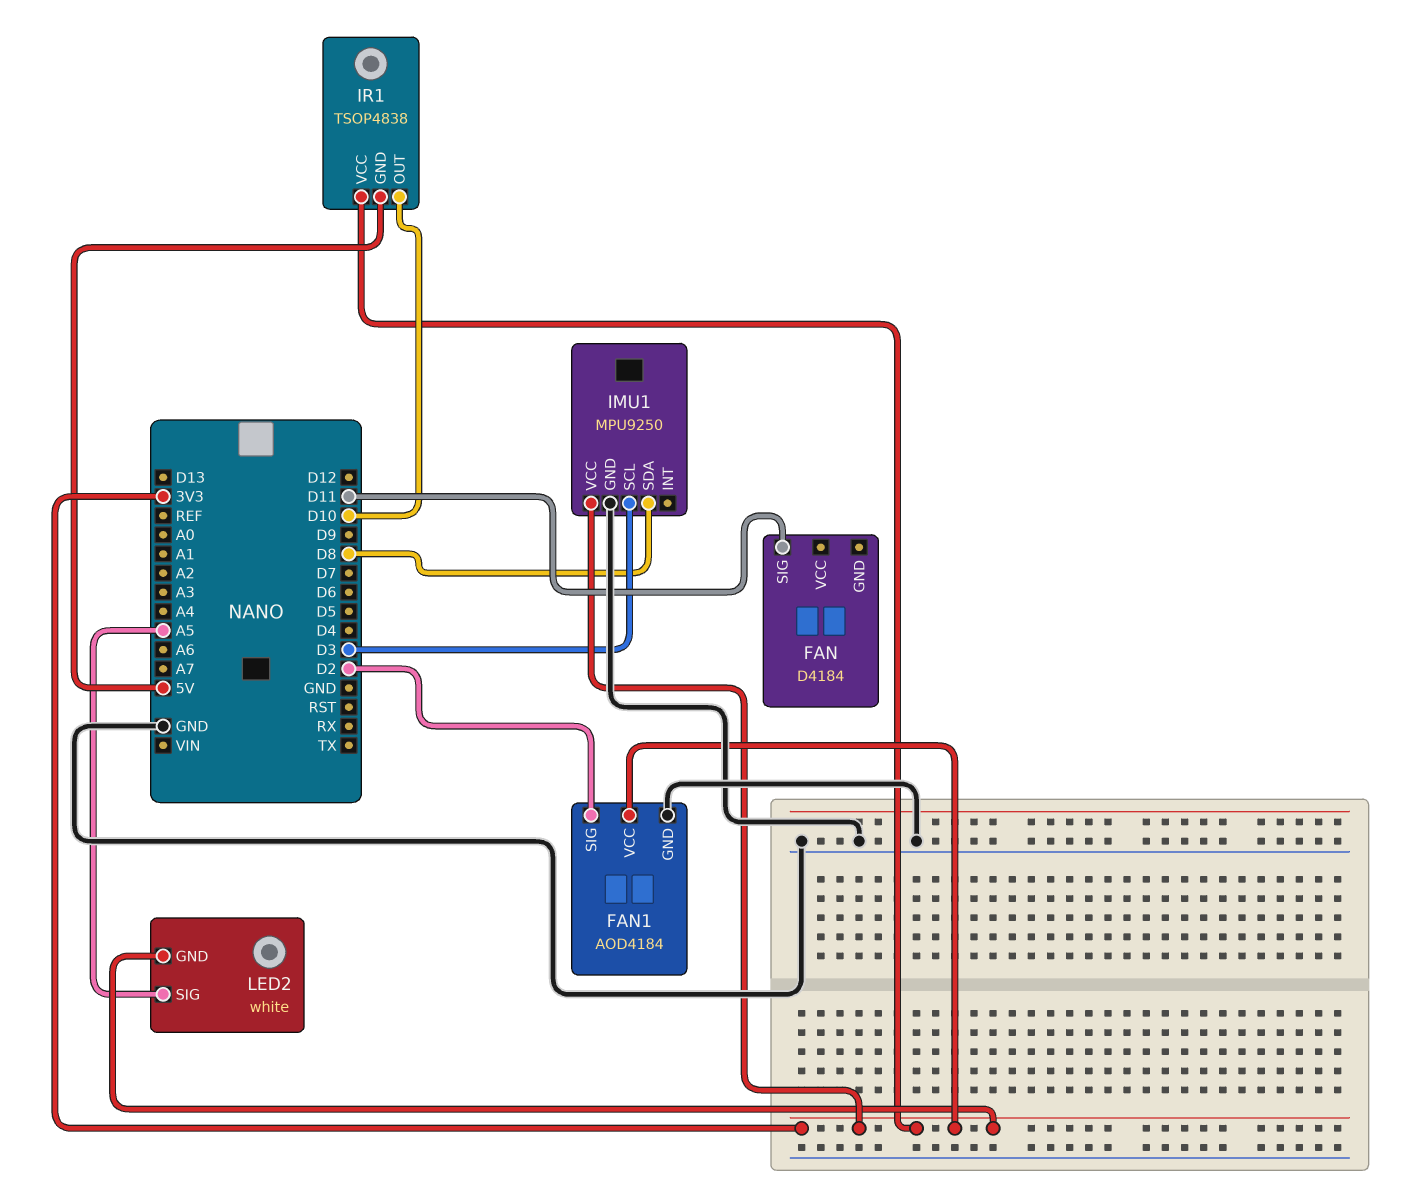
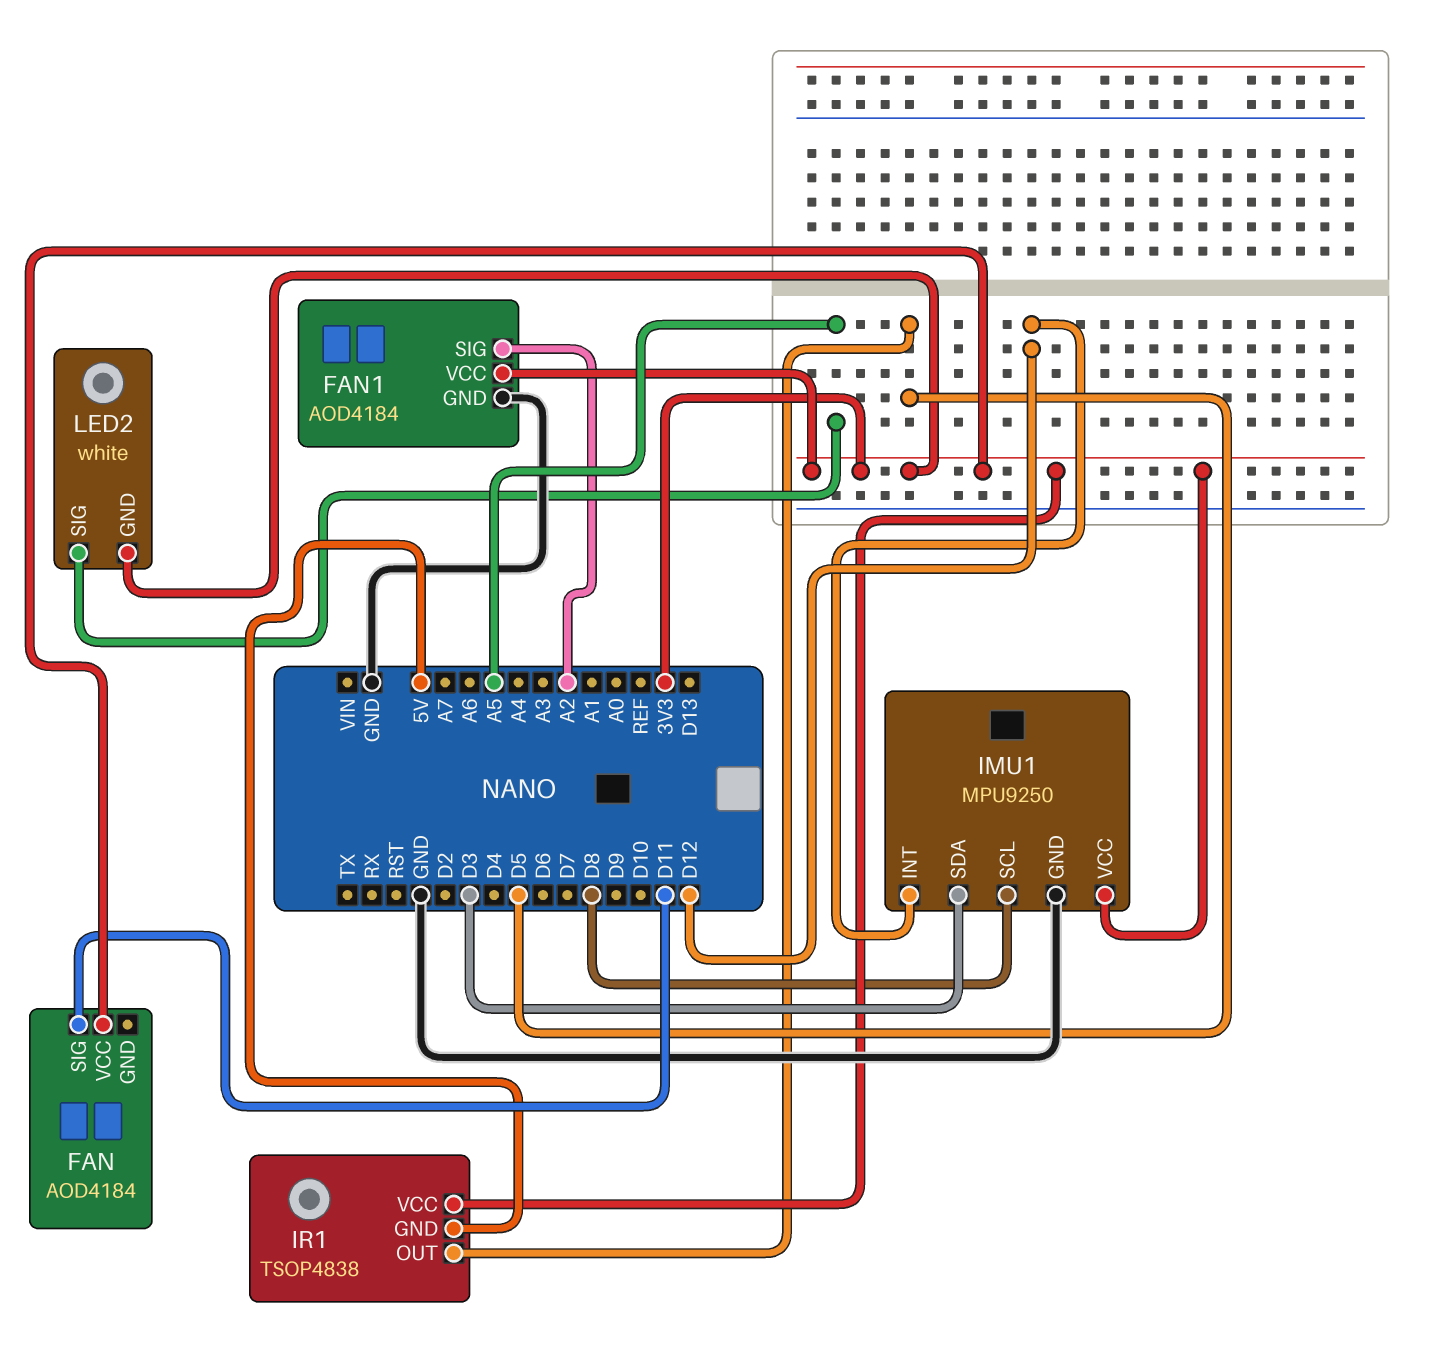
FAN: D4184 -> AOD4184
FAN pin VCC: none -> 3V3
FAN1 pin SIG: D2 -> A2
IMU1 pin INT: none -> D12
IMU1 pin SCL: D3 -> D8
IMU1 pin SDA: D8 -> D3
IR1 pin OUT: D10 -> D5

